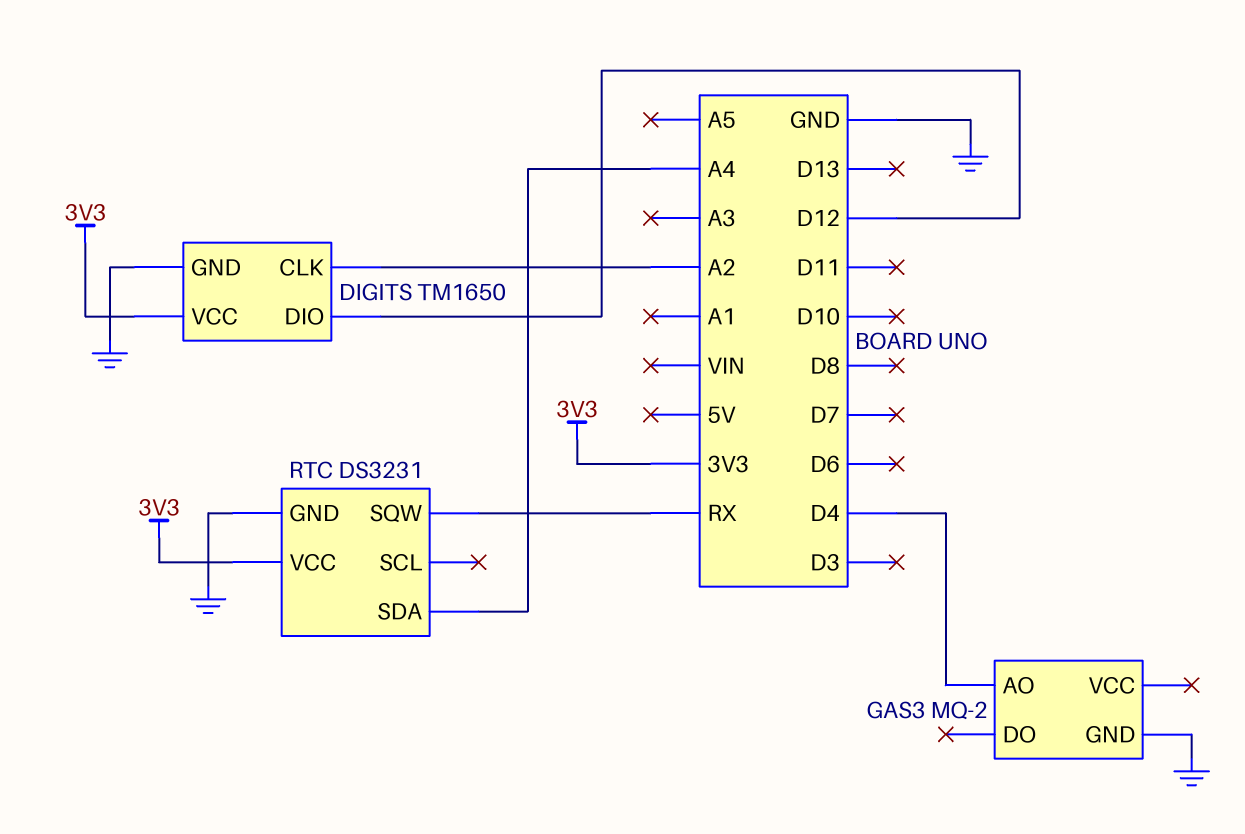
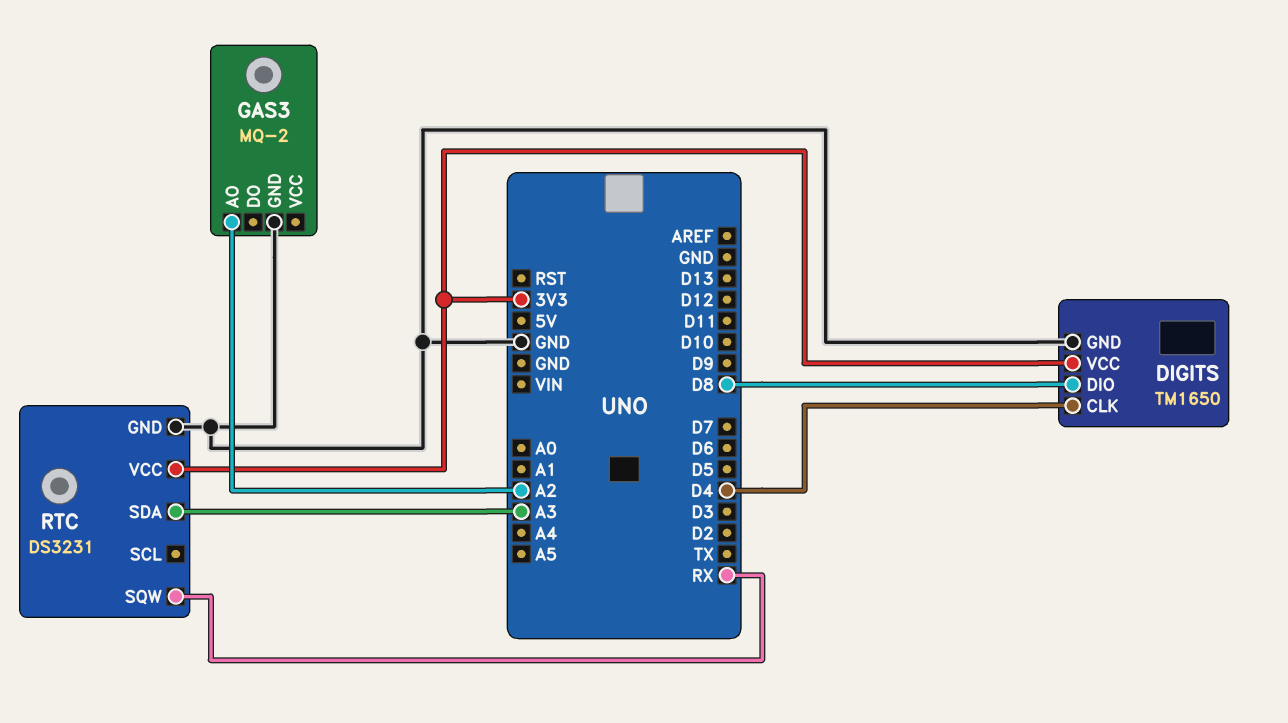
DIGITS pin CLK: A2 -> D4
DIGITS pin DIO: D12 -> D8
GAS3 pin AO: D4 -> A2
RTC pin SDA: A4 -> A3

